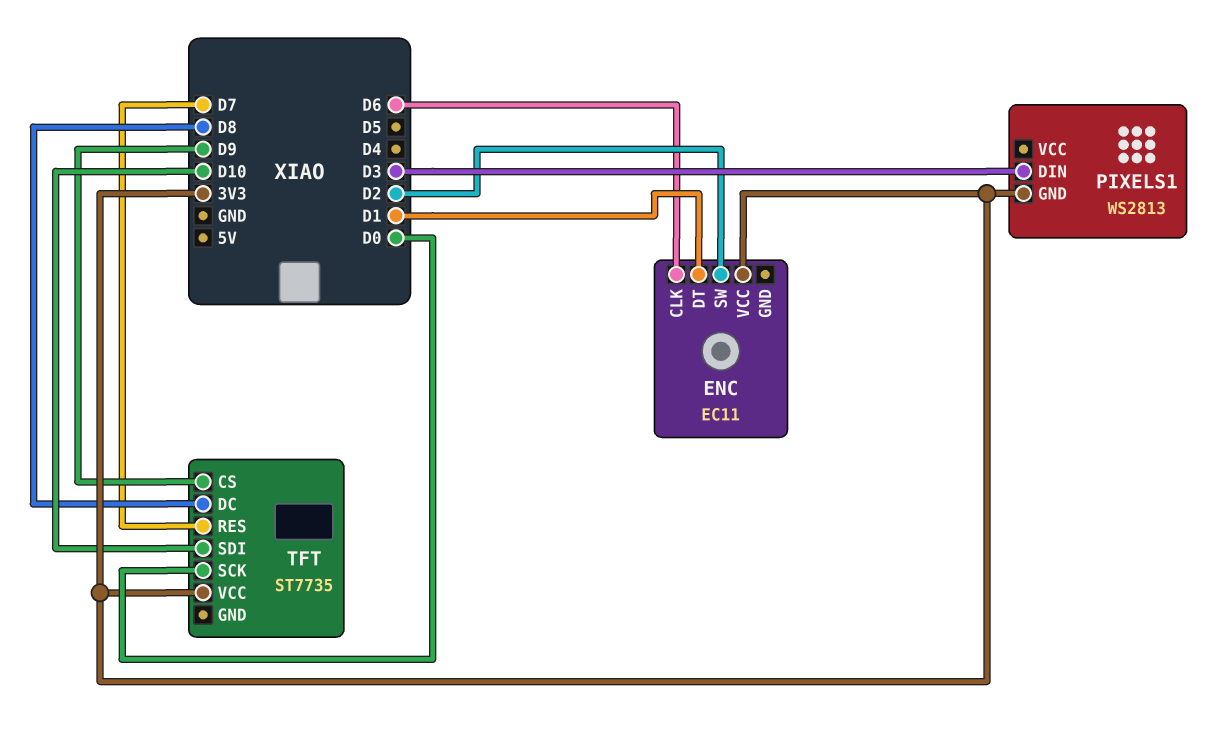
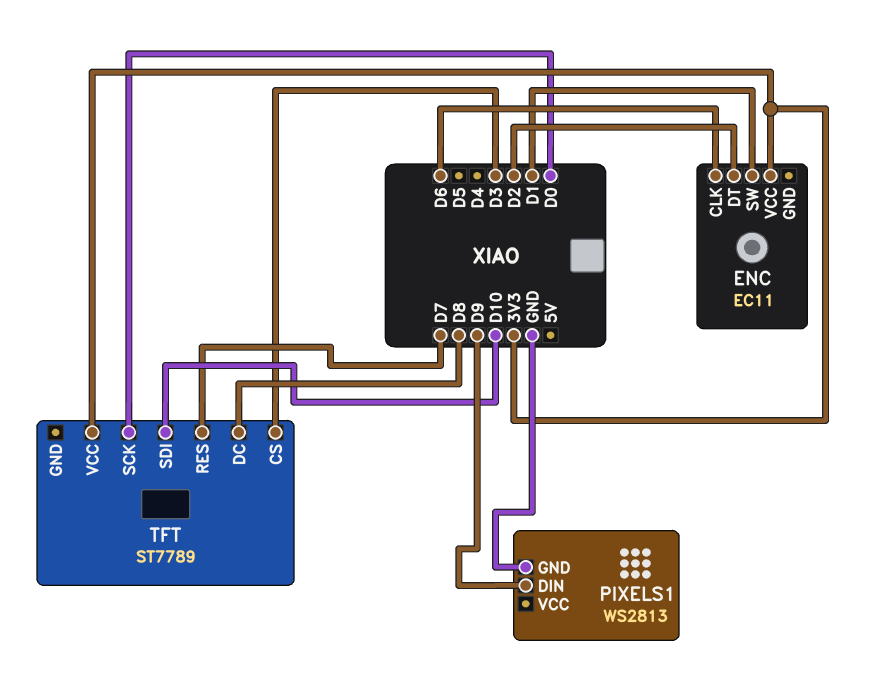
ENC pin DT: D1 -> D2
ENC pin SW: D2 -> D1
PIXELS1 pin DIN: D3 -> D9
PIXELS1 pin GND: 3V3 -> GND
TFT: ST7735 -> ST7789
TFT pin CS: D9 -> D3

